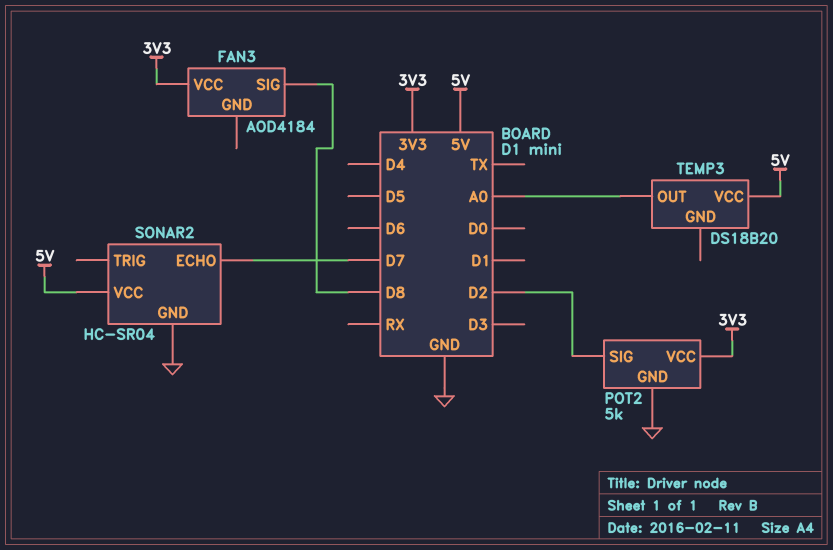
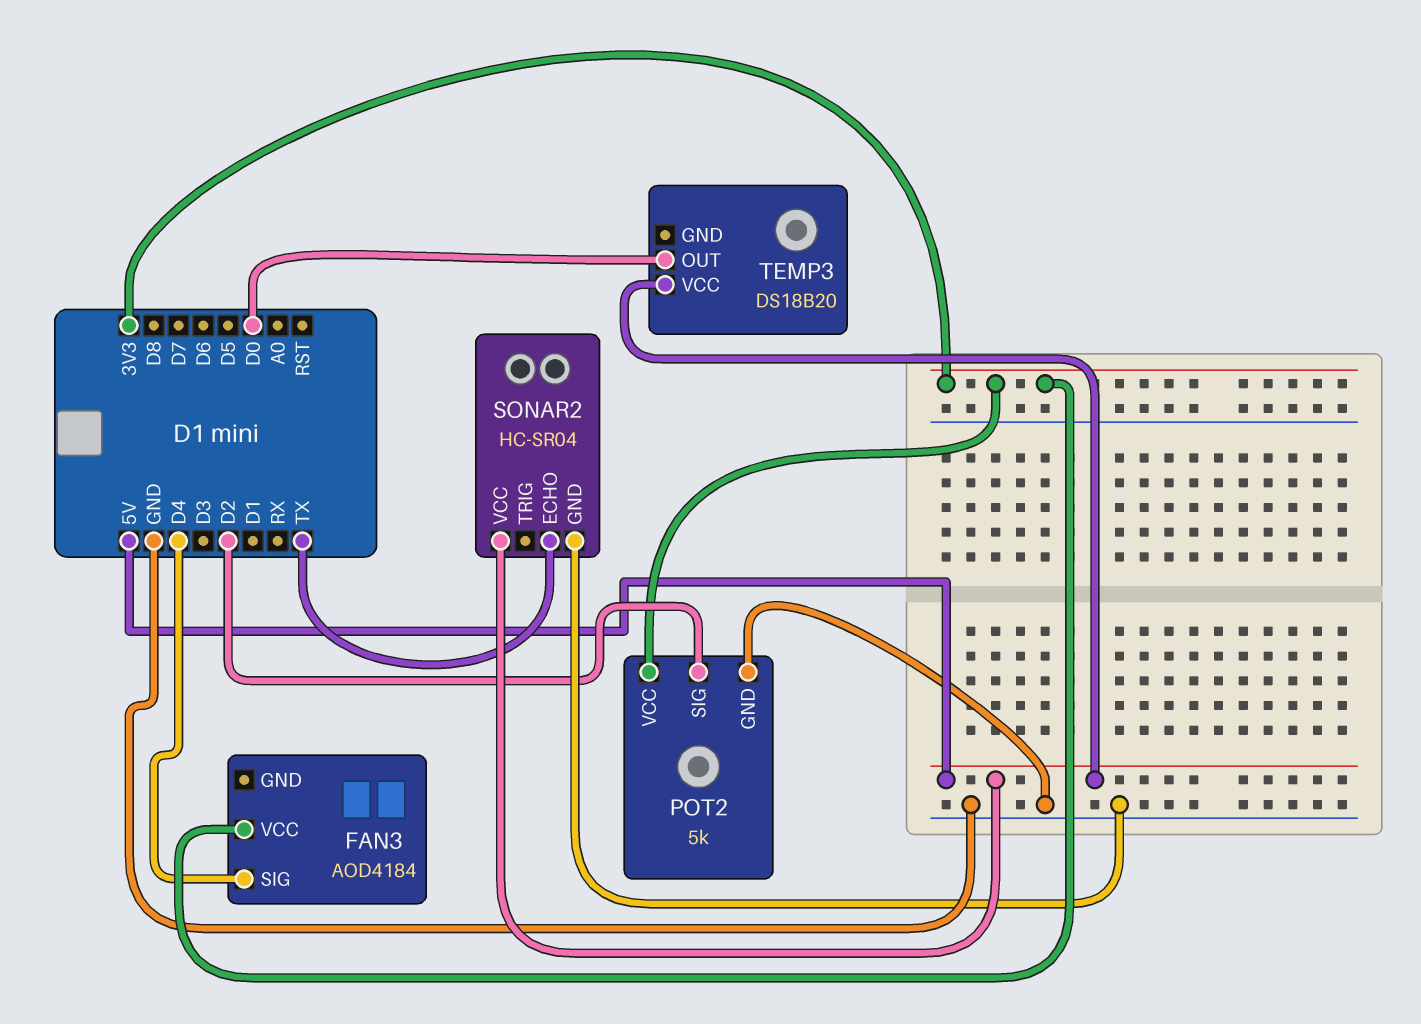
FAN3 pin SIG: D8 -> D4
SONAR2 pin ECHO: D7 -> TX
TEMP3 pin OUT: A0 -> D0

